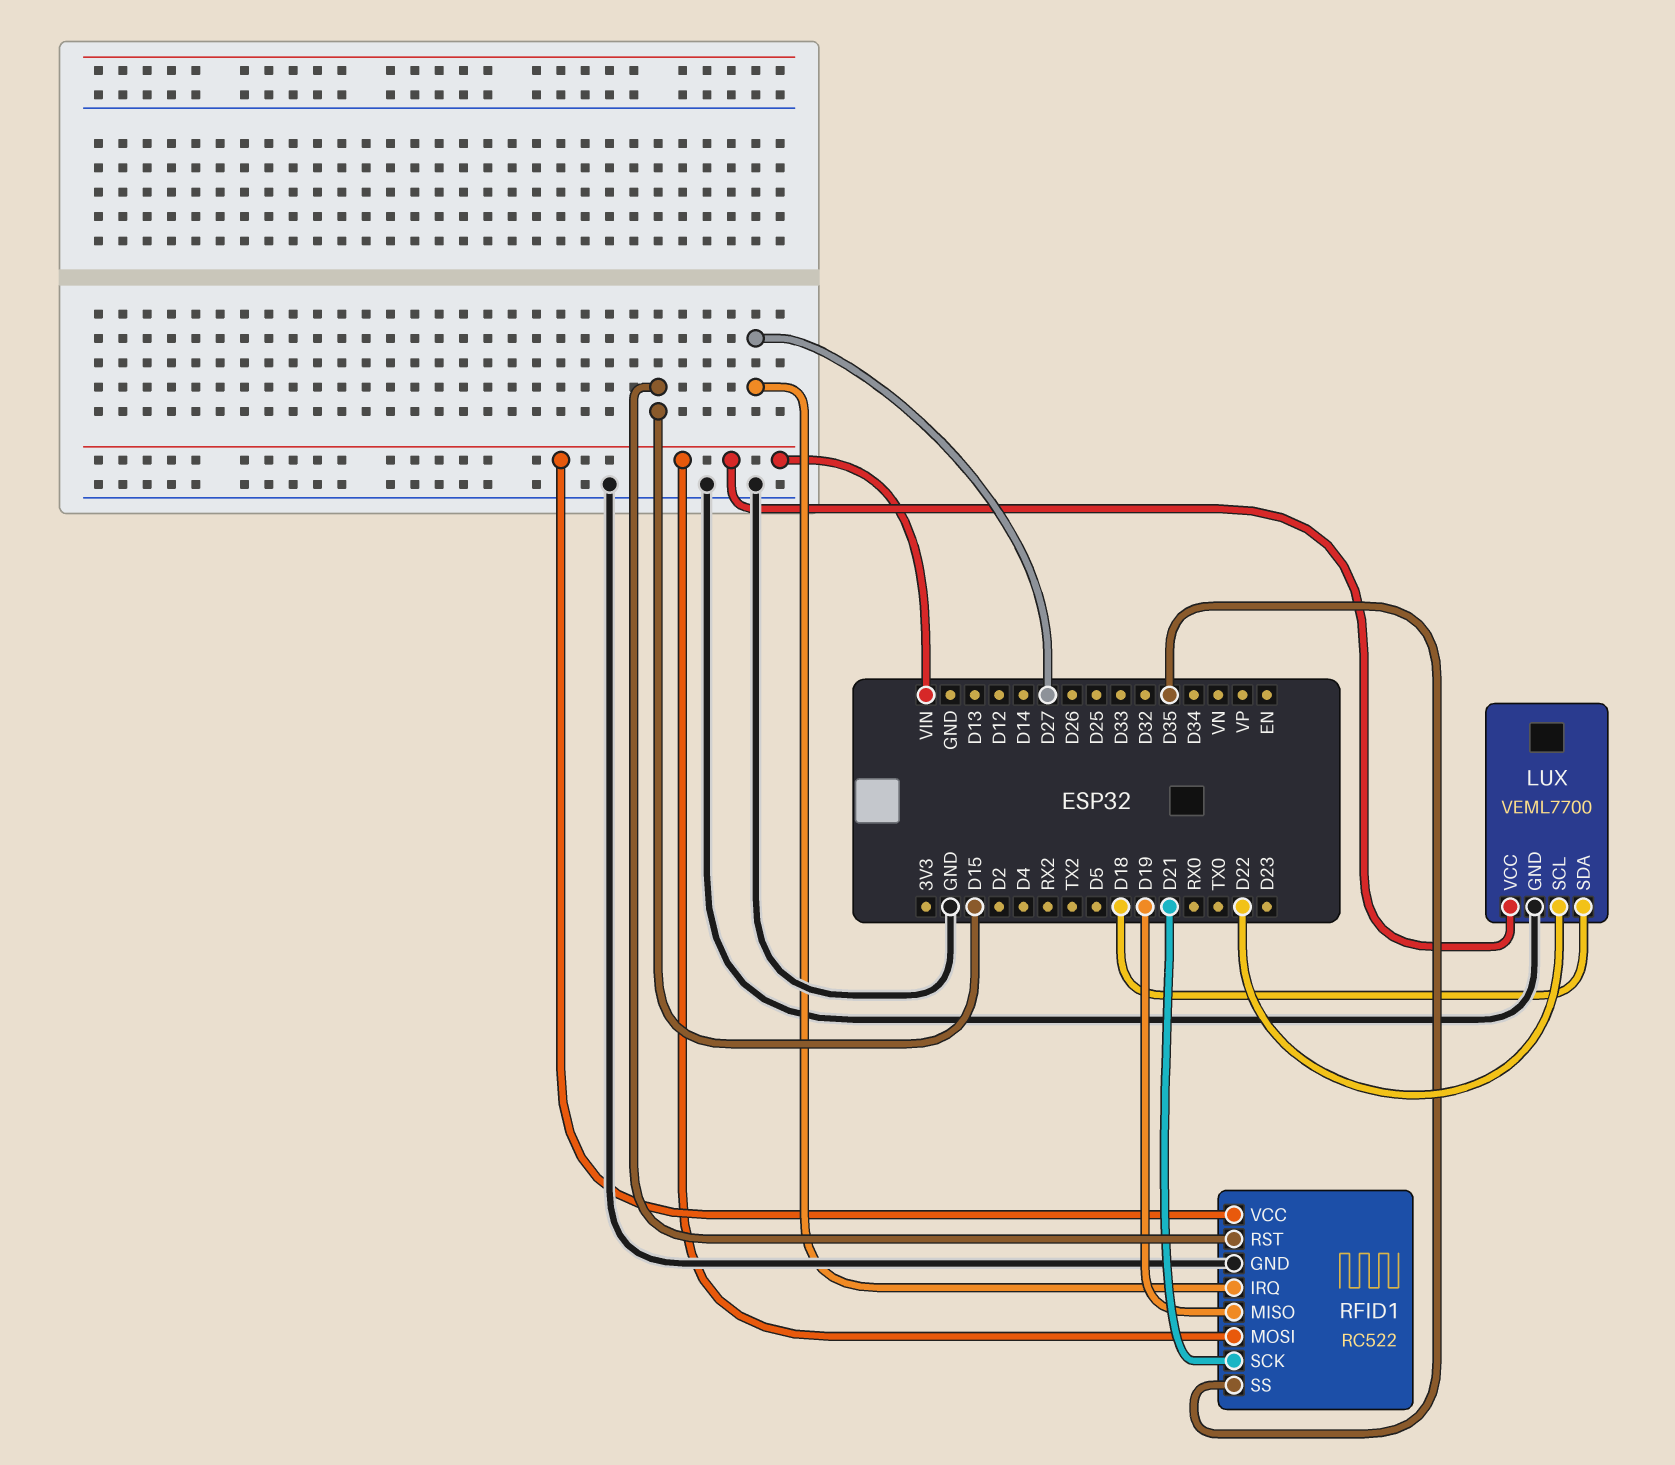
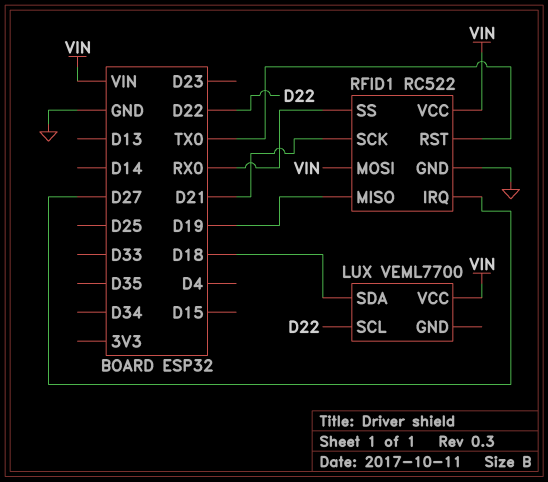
LUX pin GND: GND -> none
RFID1 pin RST: D15 -> TX0
RFID1 pin SS: D35 -> RX0

